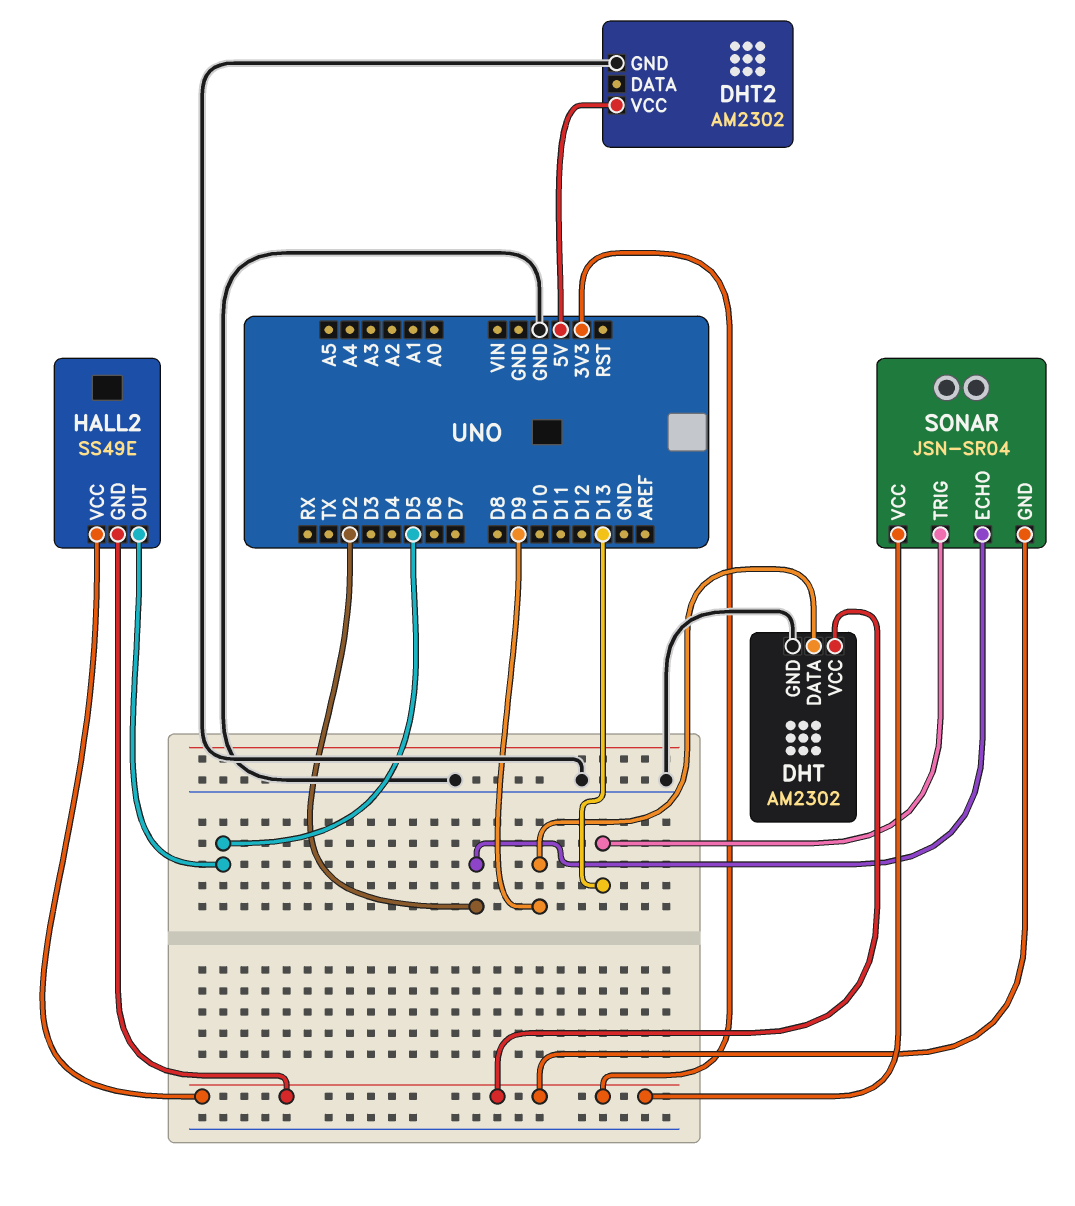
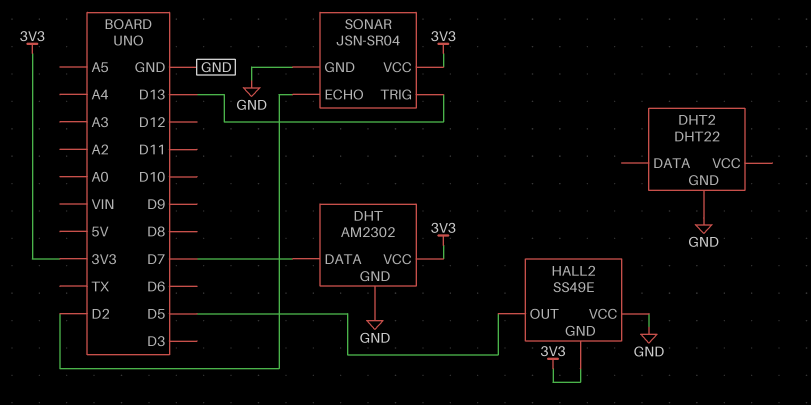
DHT pin DATA: D9 -> D7
DHT2: AM2302 -> DHT22
DHT2 pin VCC: 5V -> none
HALL2 pin VCC: 3V3 -> GND
SONAR pin GND: 3V3 -> GND

